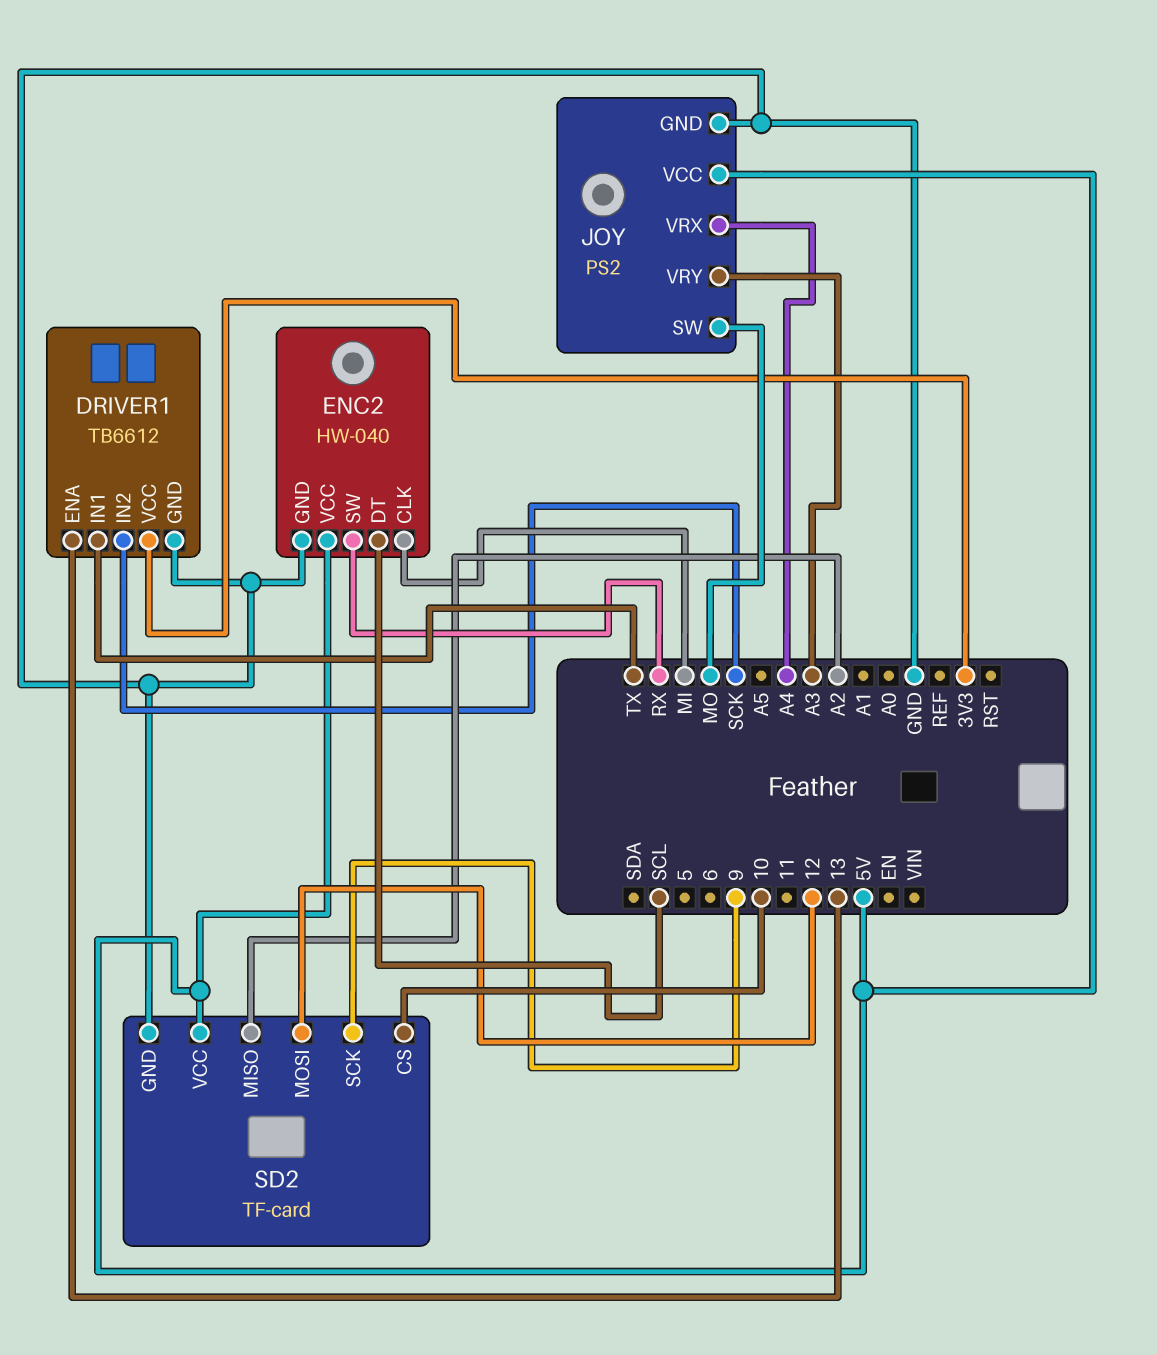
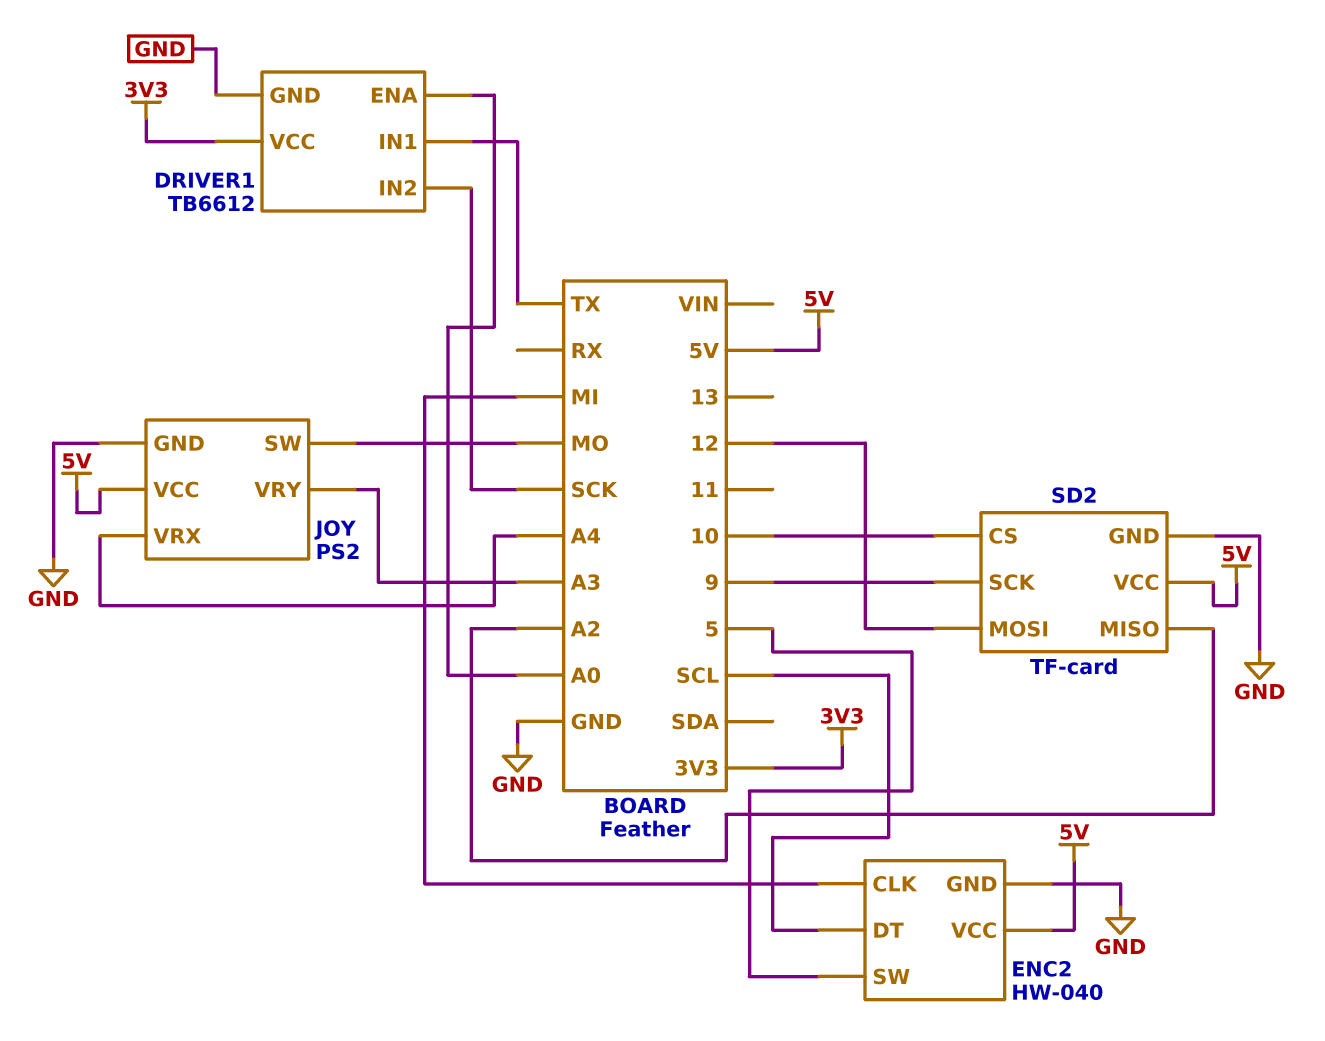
DRIVER1 pin ENA: 13 -> A0
ENC2 pin SW: RX -> 5

